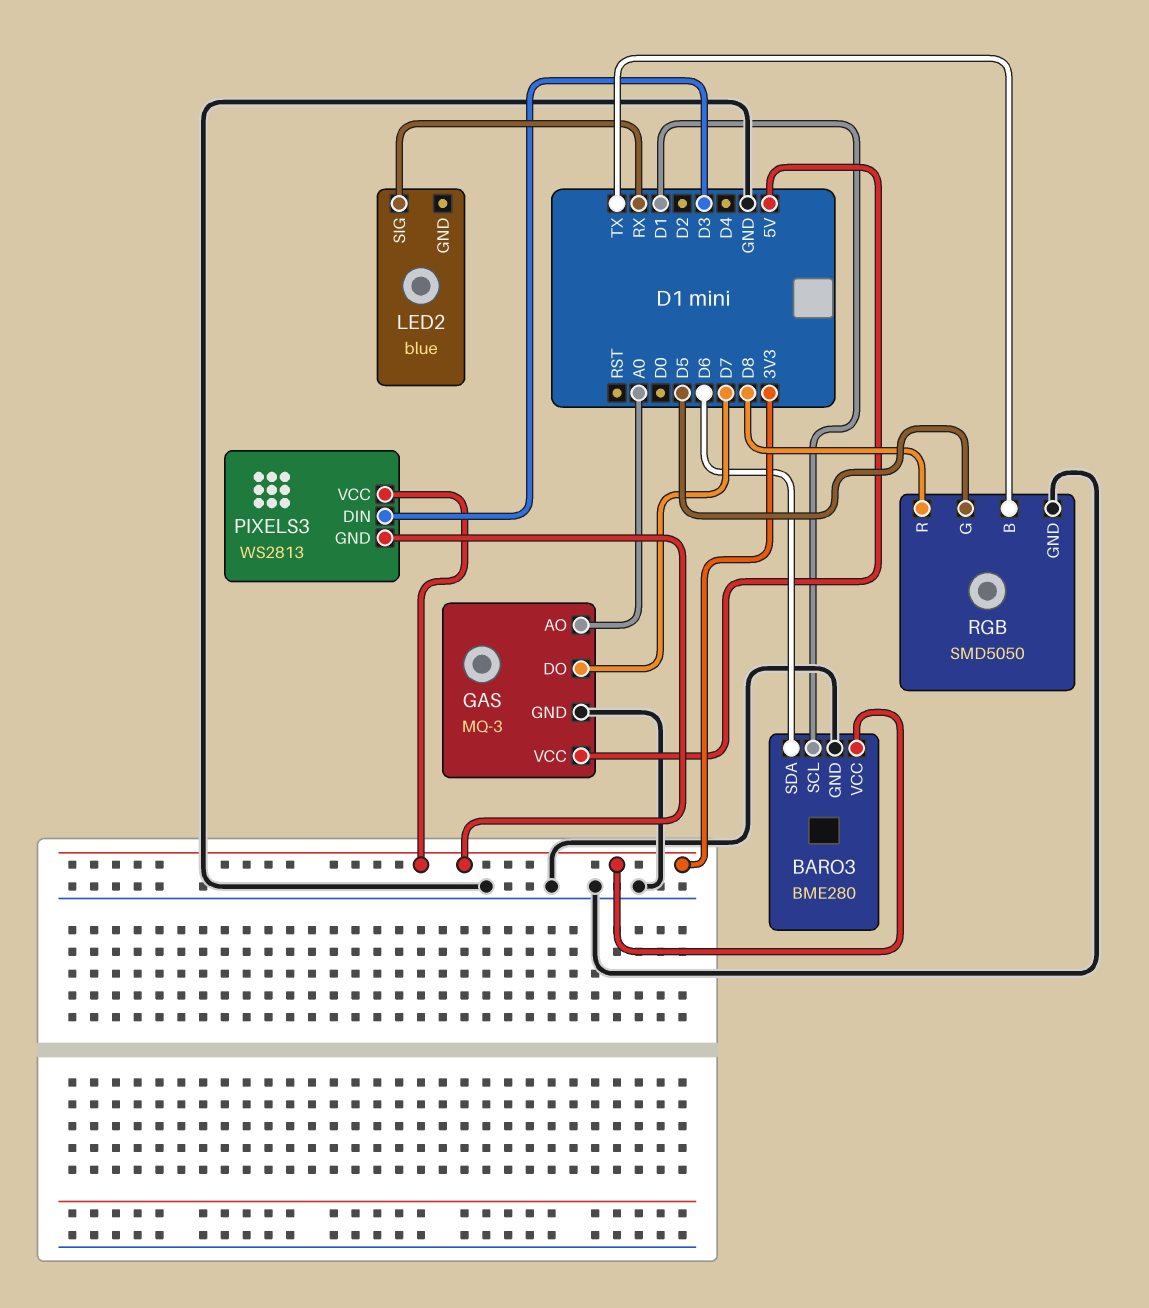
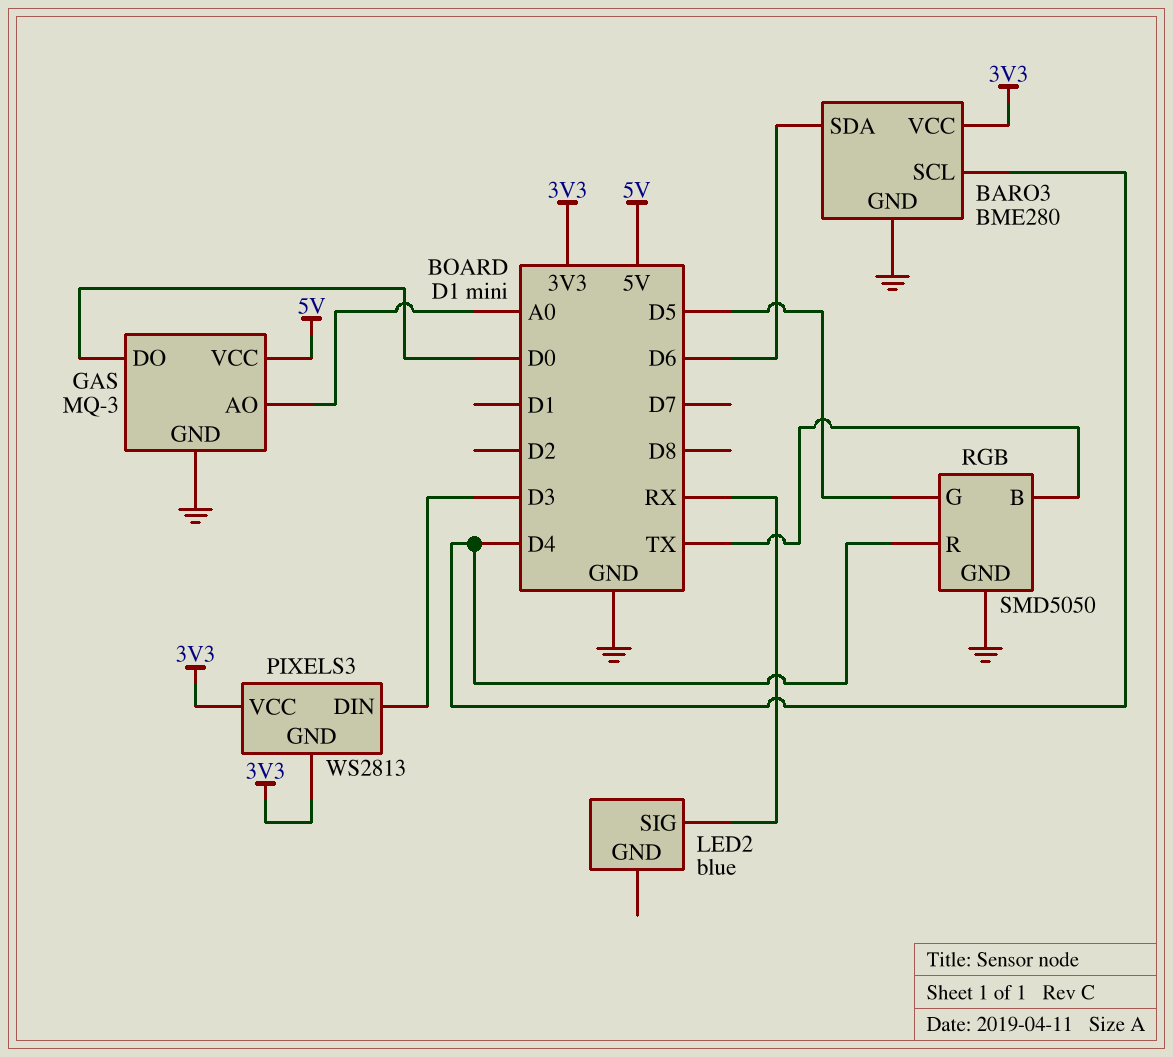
BARO3 pin SCL: D1 -> D4
GAS pin DO: D7 -> D0
RGB pin R: D8 -> D4

